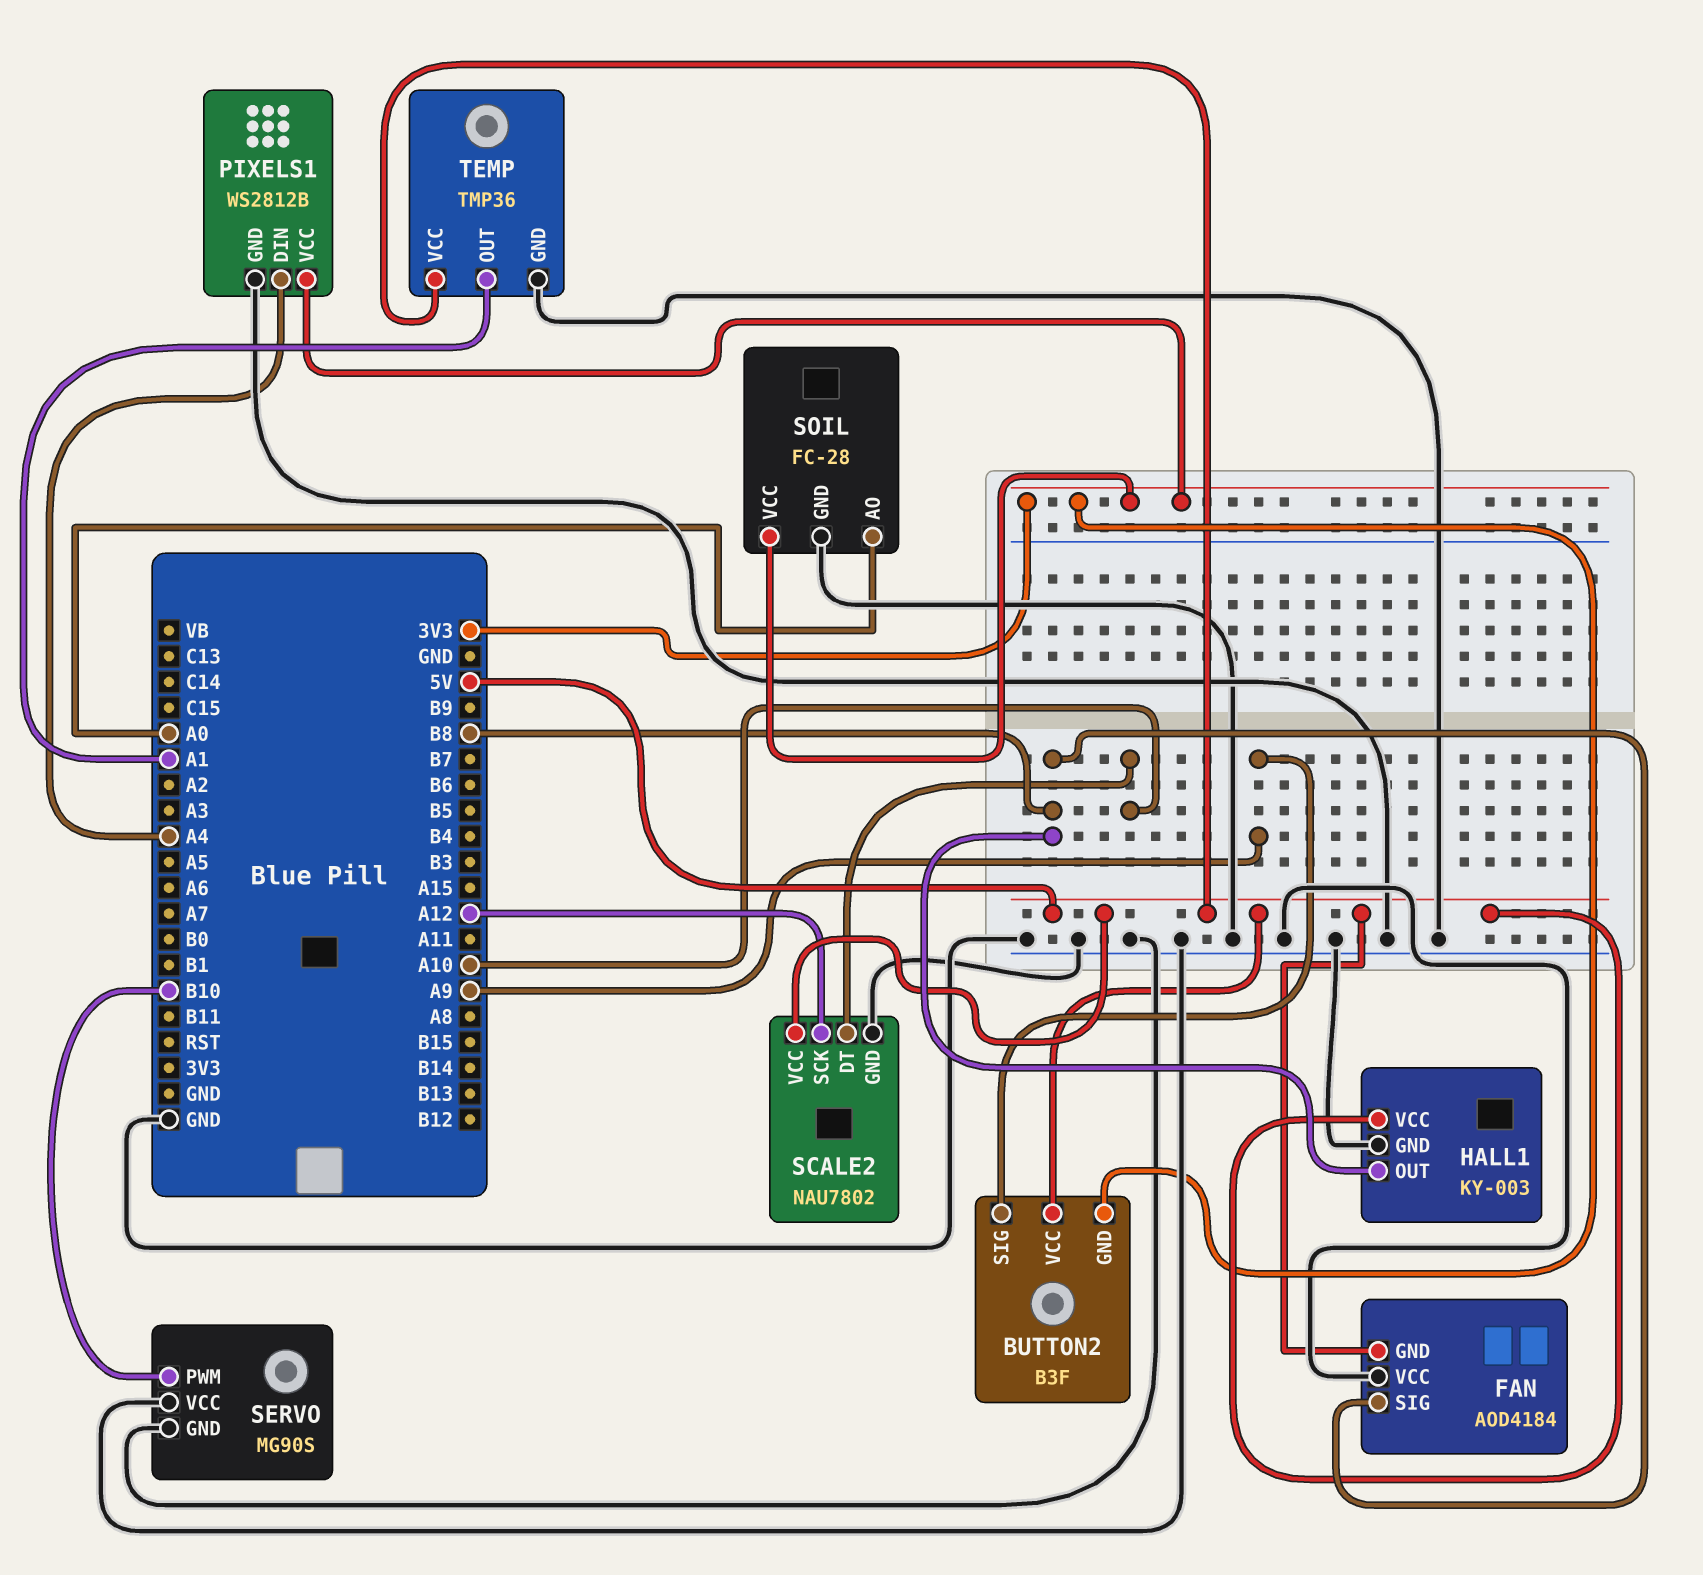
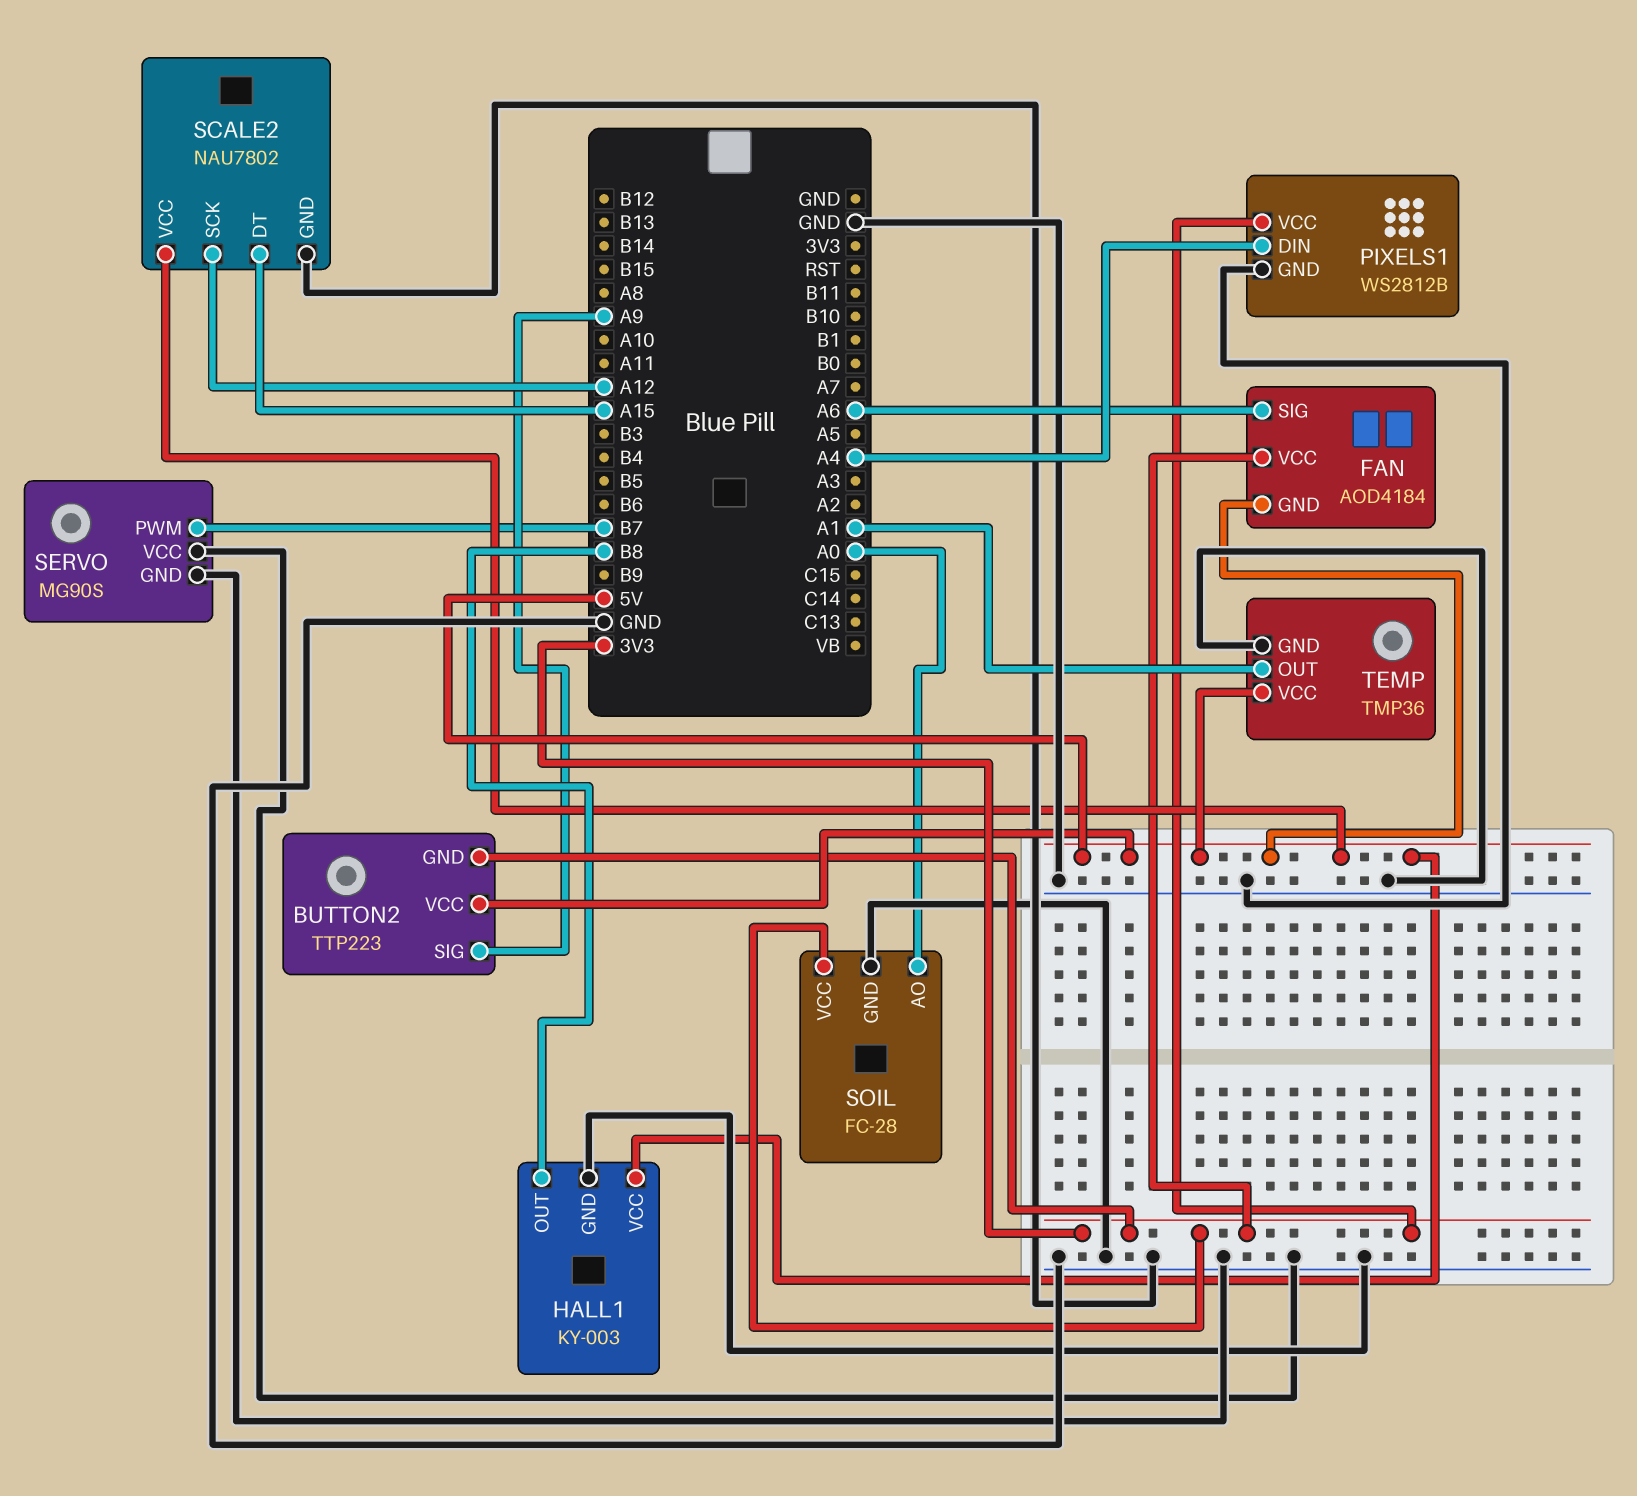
BUTTON2: B3F -> TTP223
FAN pin SIG: B8 -> A6
FAN pin VCC: GND -> 3V3
SCALE2 pin DT: A10 -> A15
SERVO pin PWM: B10 -> B7

